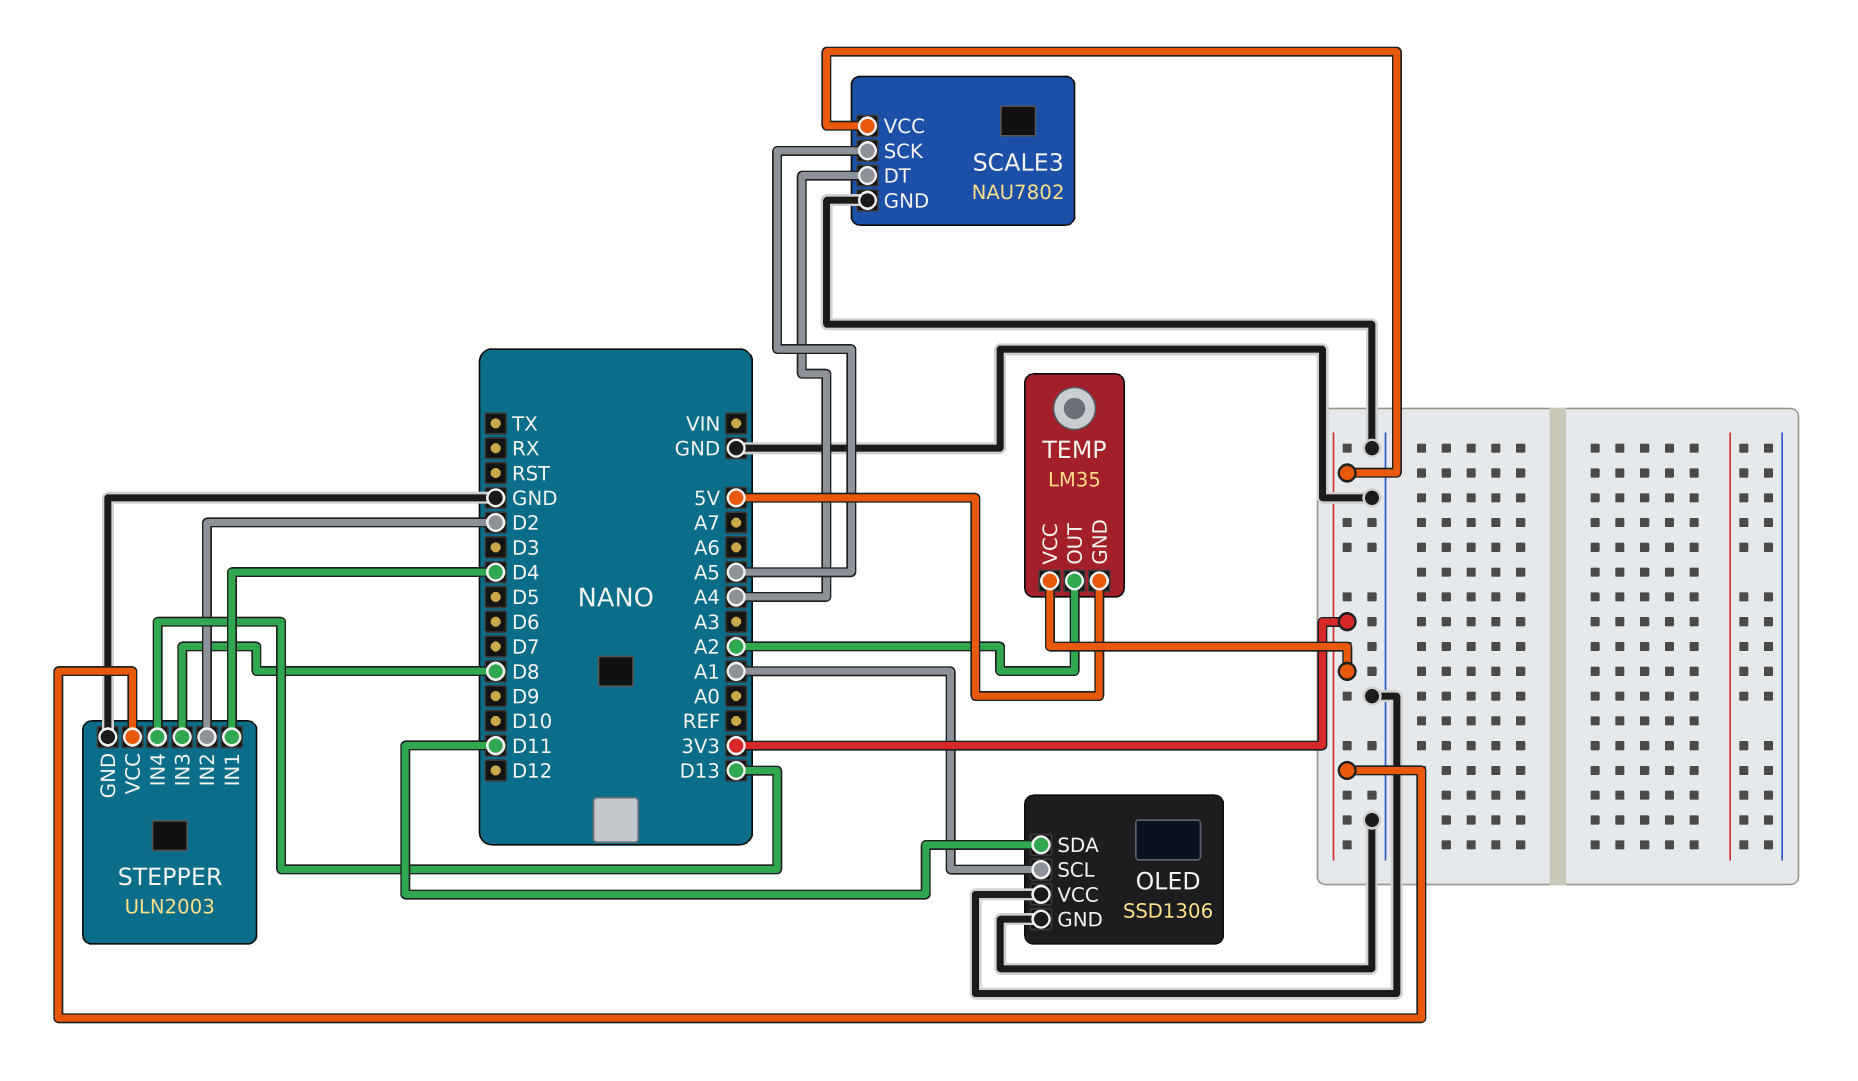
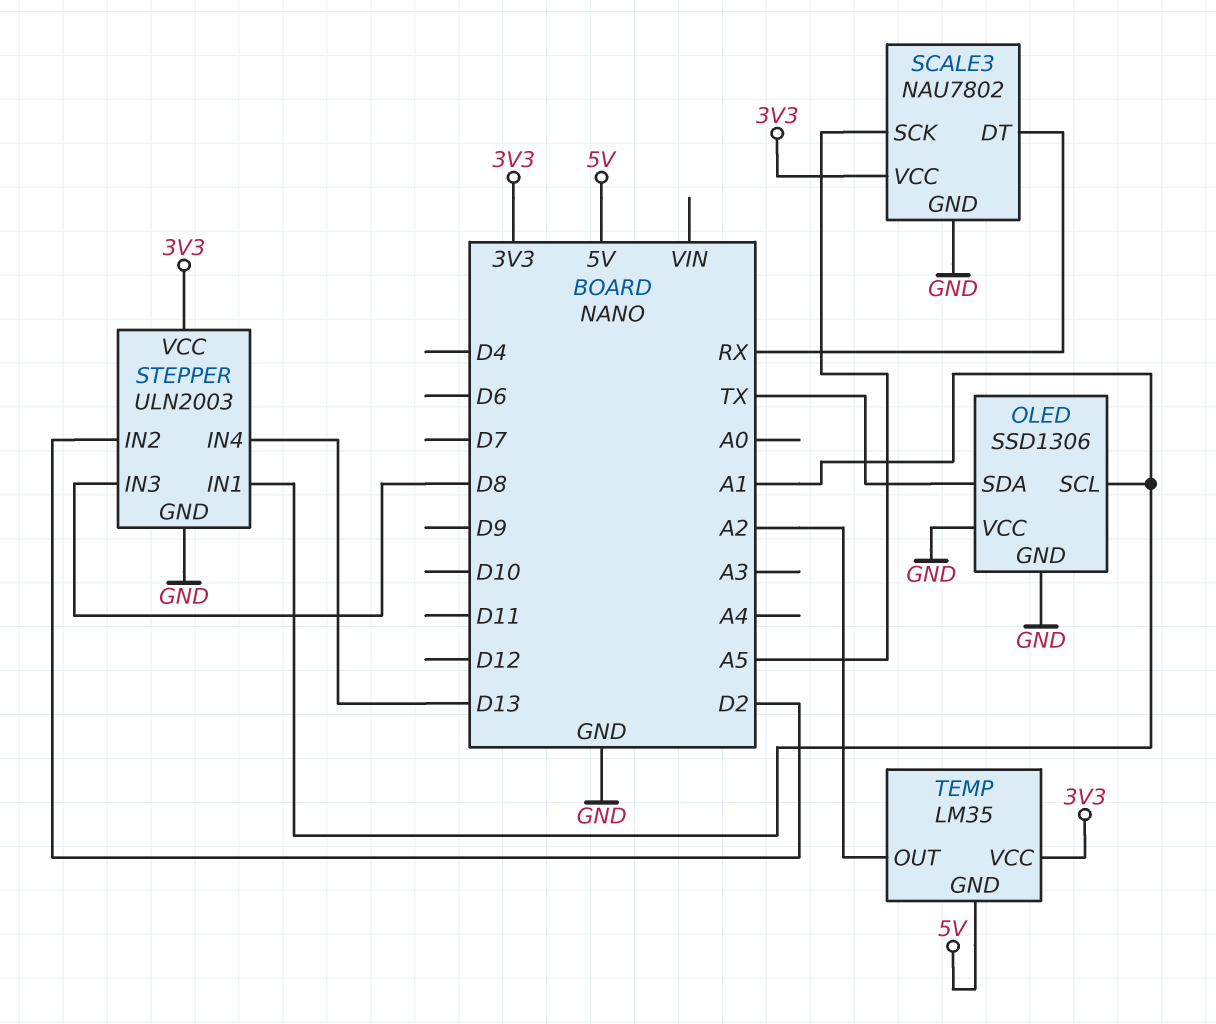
OLED pin SDA: D11 -> TX
SCALE3 pin DT: A4 -> RX
STEPPER pin IN1: D4 -> A1

